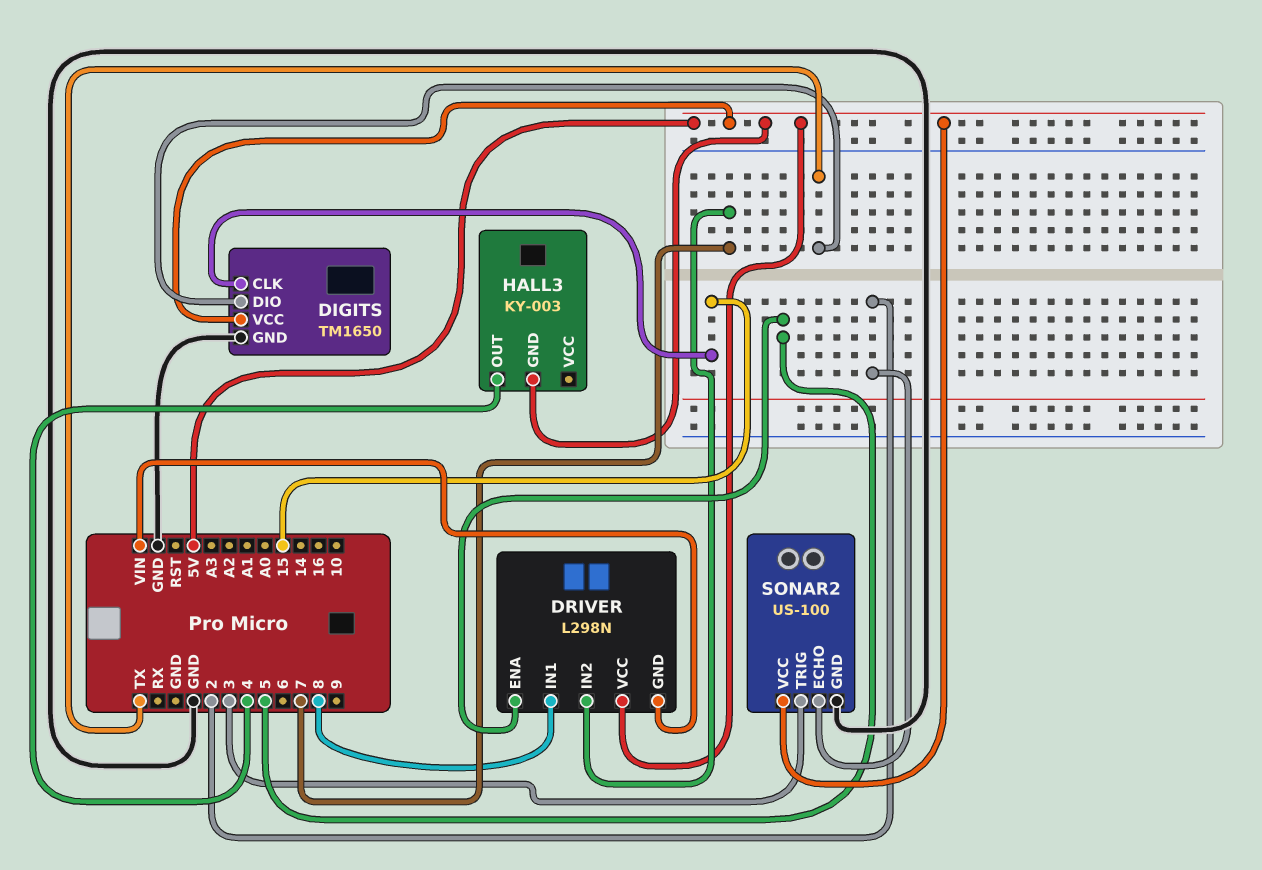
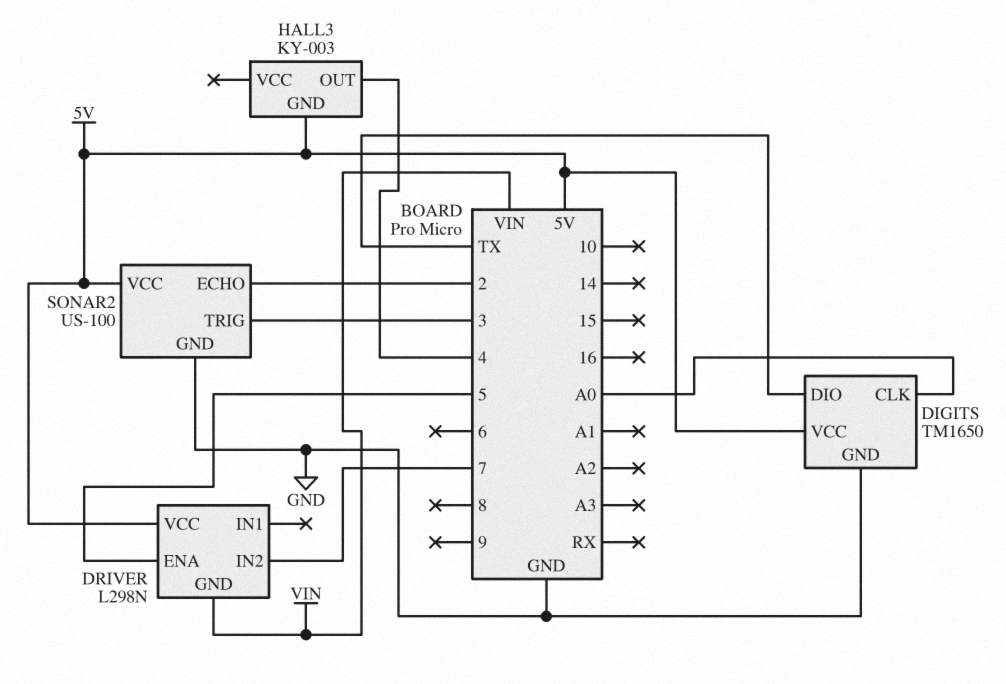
DIGITS pin CLK: 15 -> A0
DRIVER pin IN1: 8 -> none

